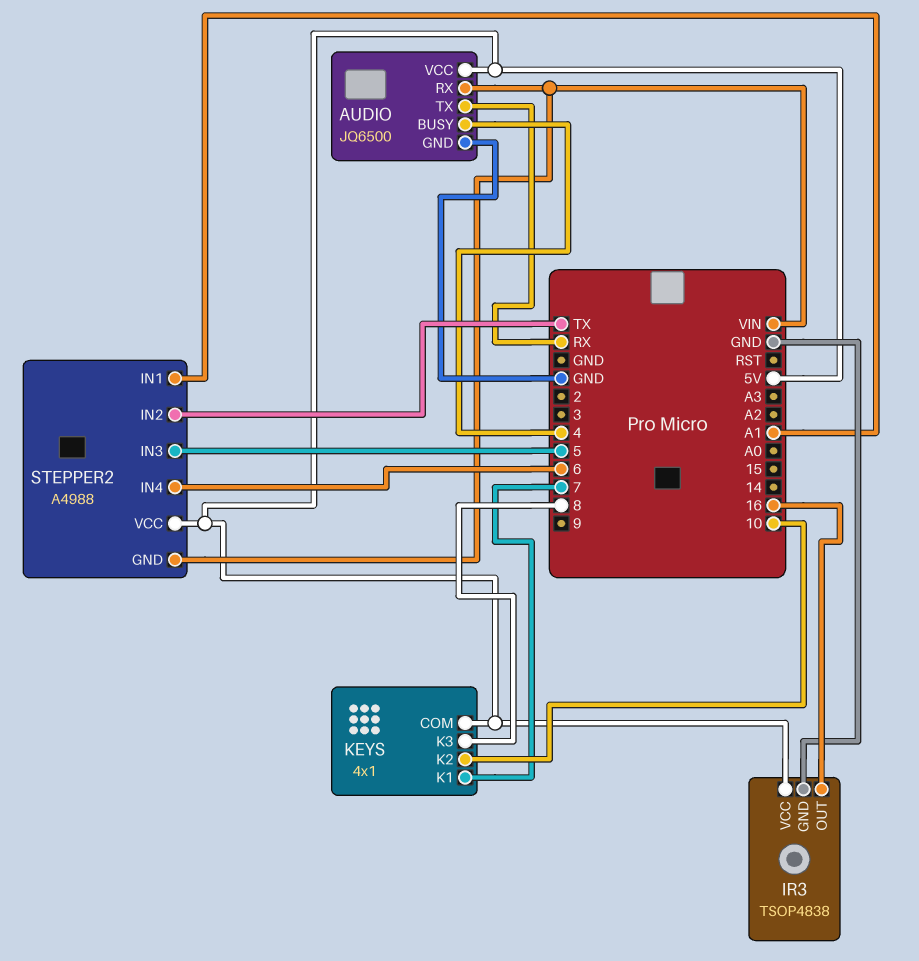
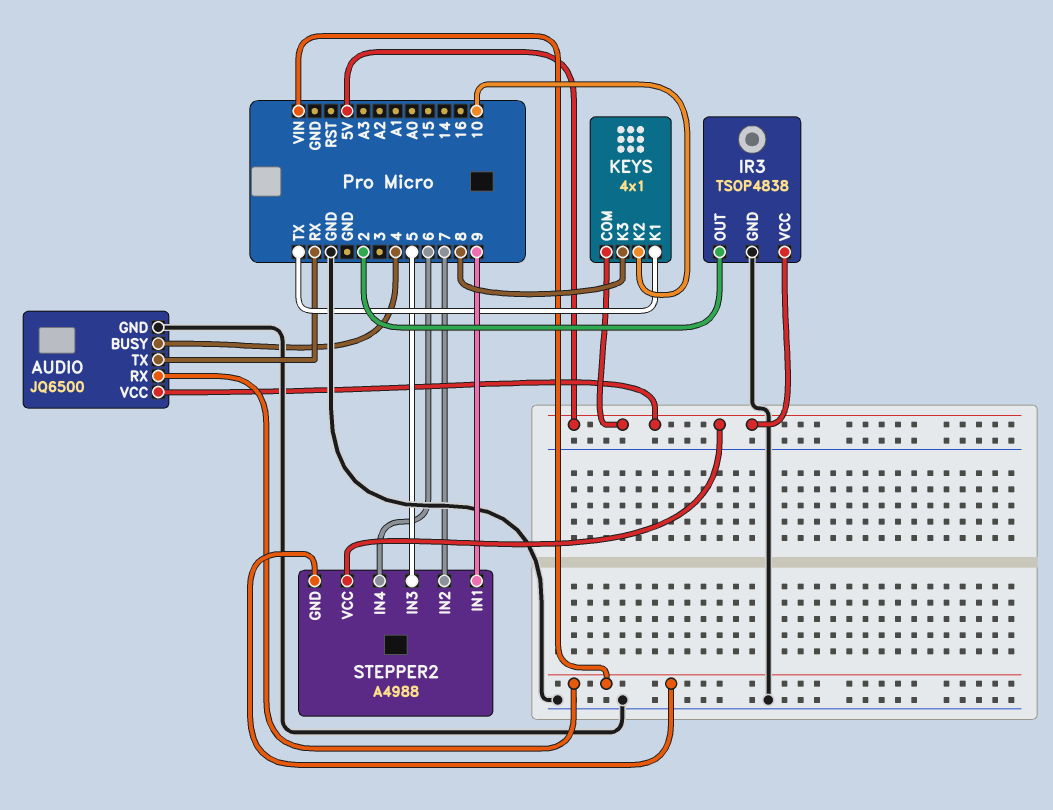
IR3 pin OUT: 16 -> 2
KEYS pin K1: 7 -> TX
STEPPER2 pin IN1: A1 -> 9
STEPPER2 pin IN2: TX -> 7

